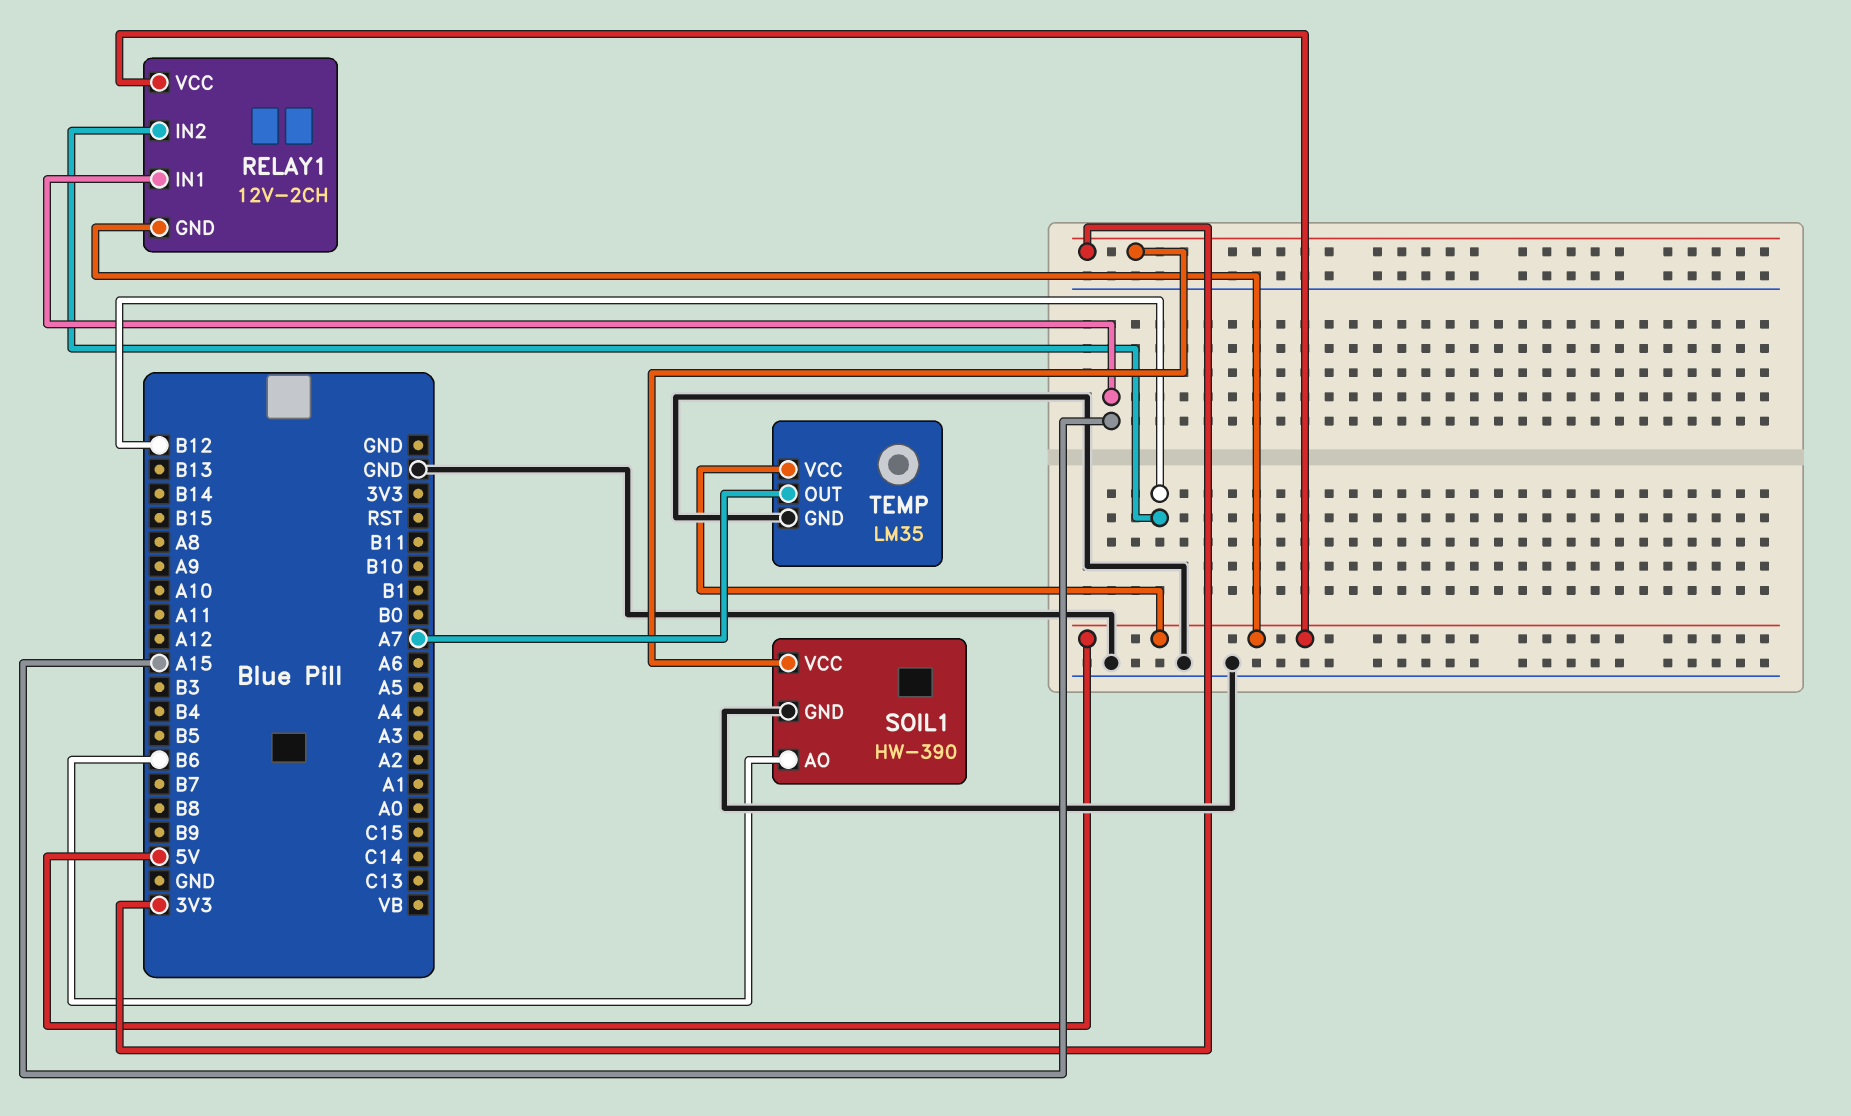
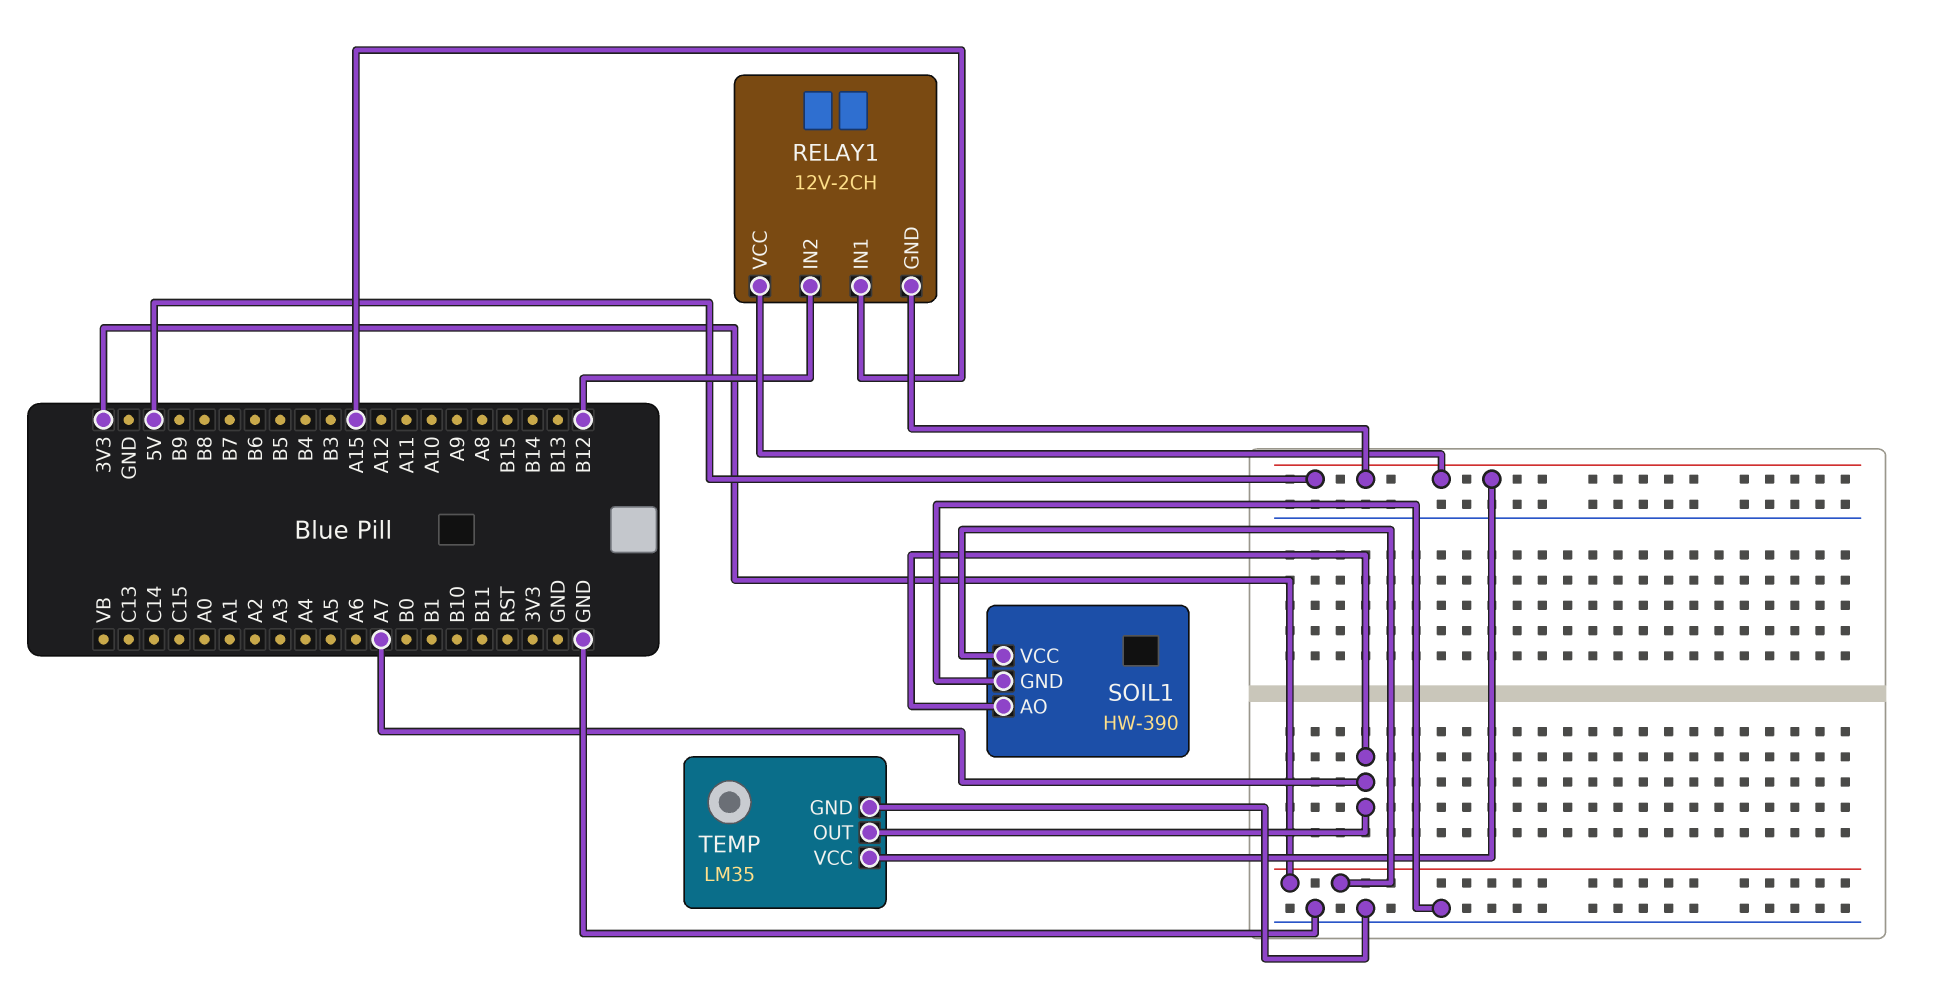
SOIL1 pin AO: B6 -> A7

